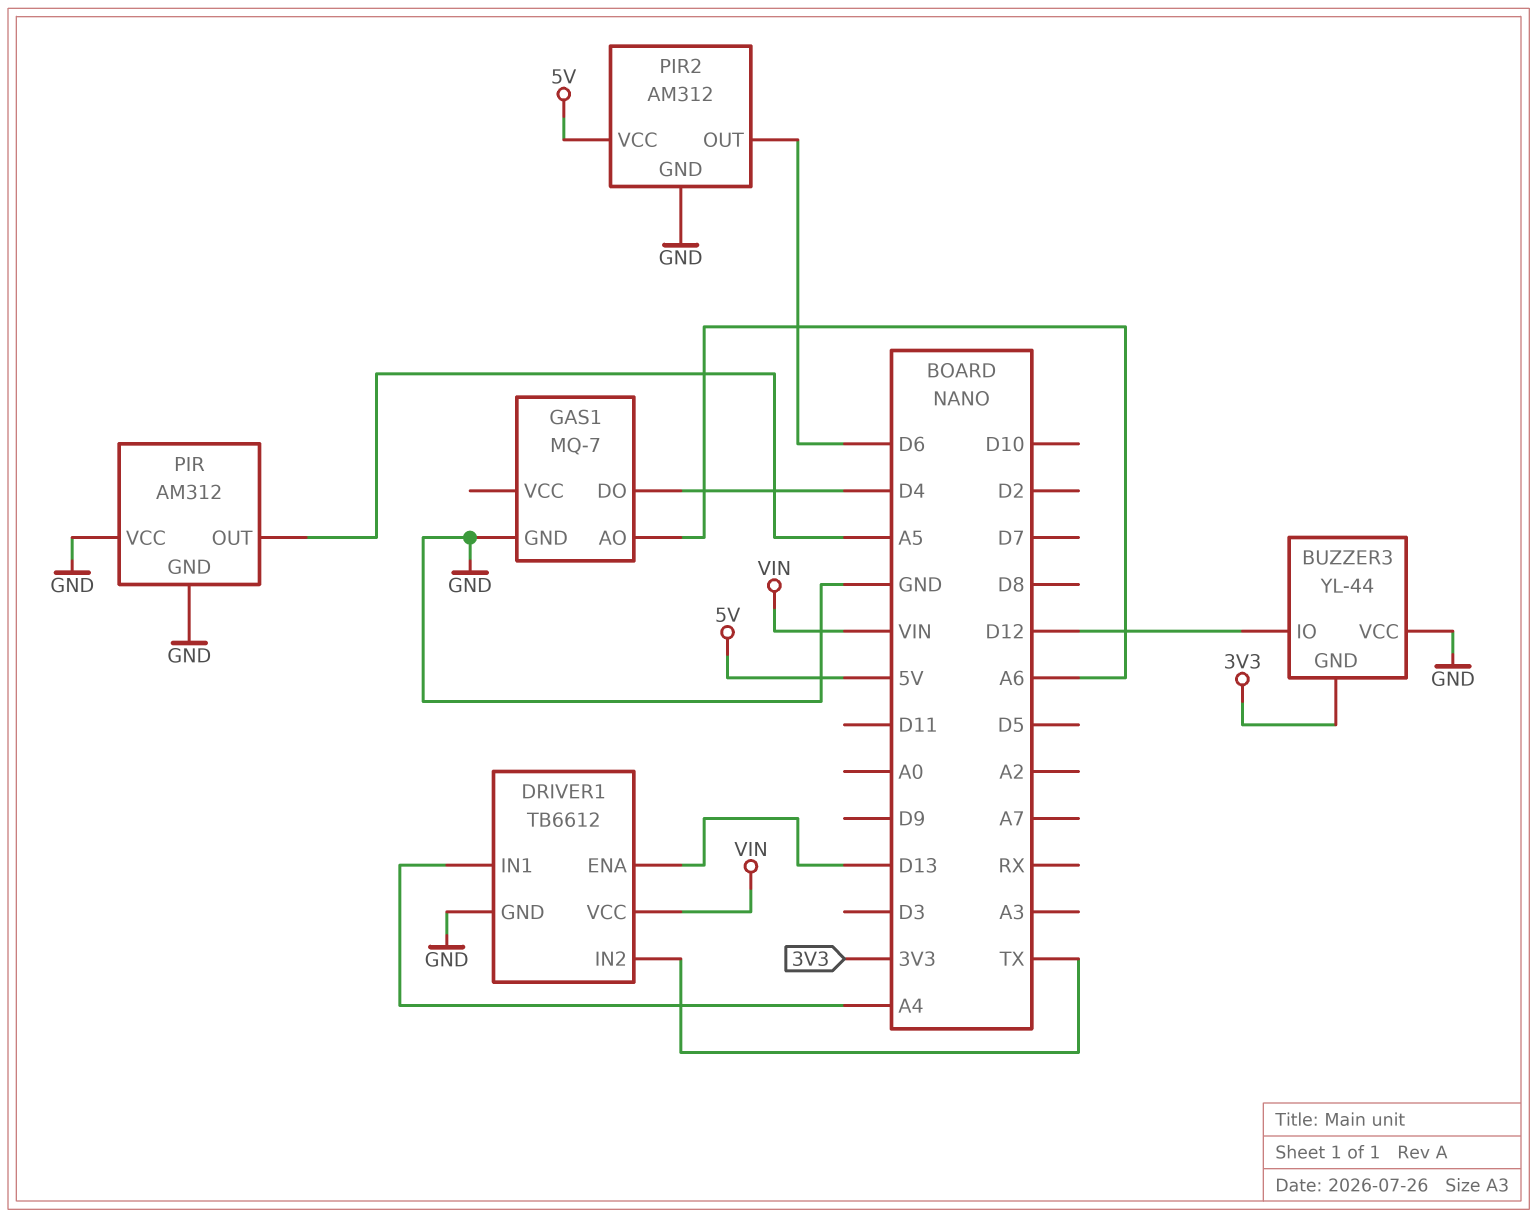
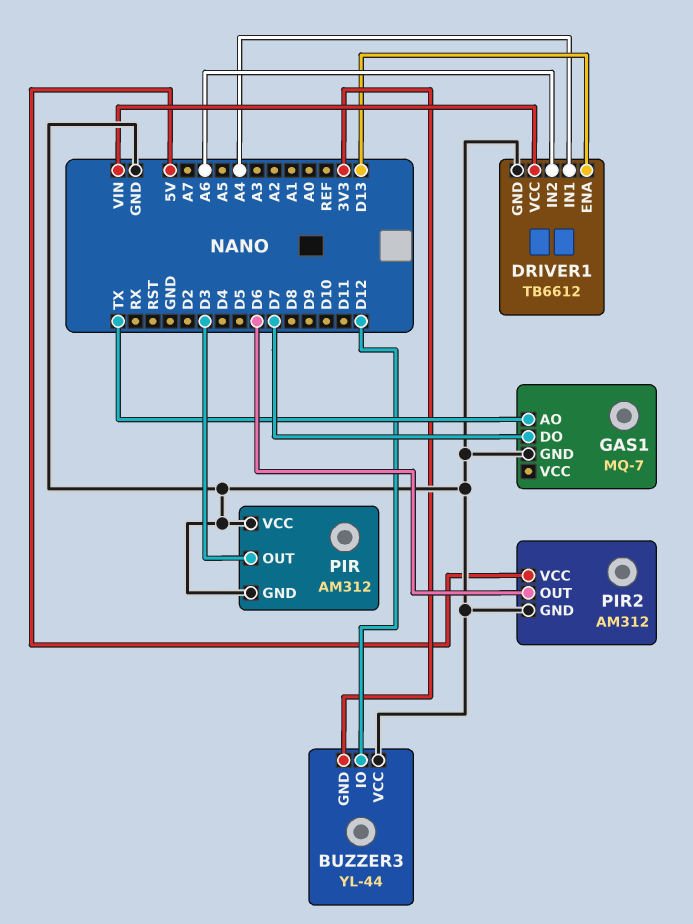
DRIVER1 pin IN2: TX -> A6
GAS1 pin AO: A6 -> TX
GAS1 pin DO: D4 -> D7
PIR pin OUT: A5 -> D3

